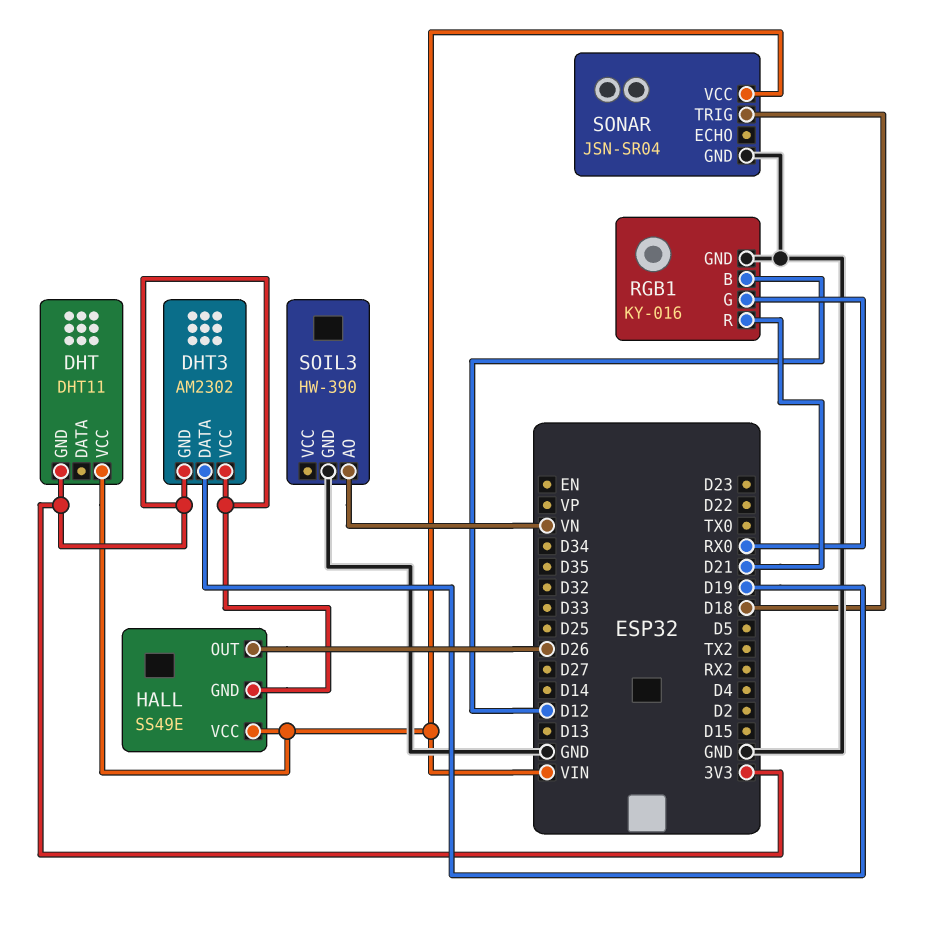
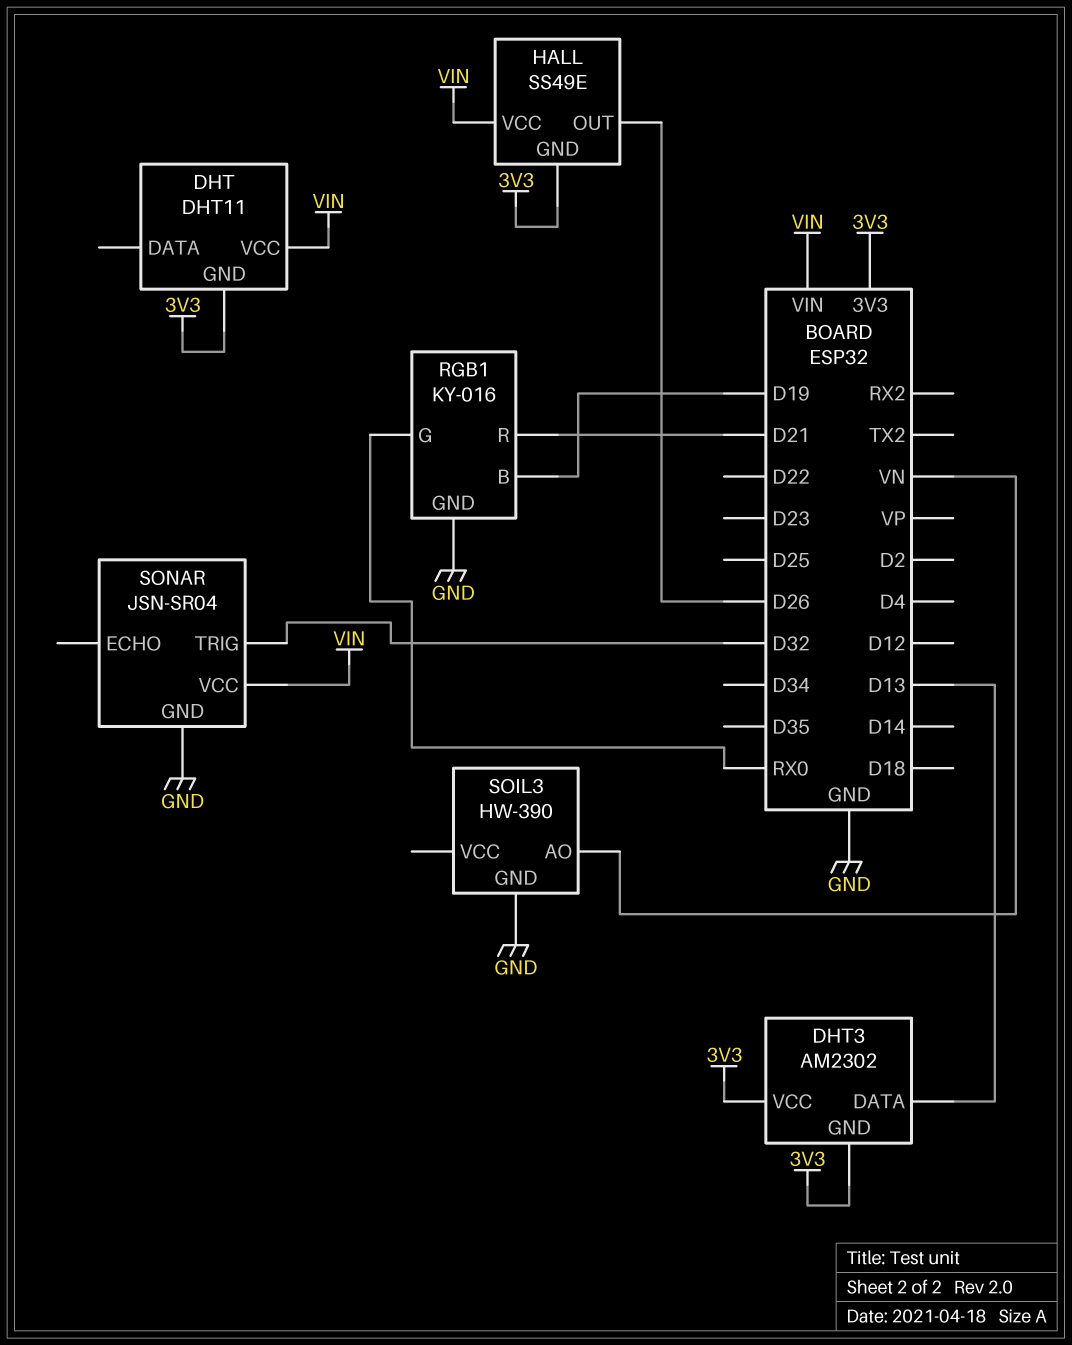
DHT3 pin DATA: D19 -> D13
RGB1 pin B: D12 -> D19
SONAR pin TRIG: D18 -> D32

